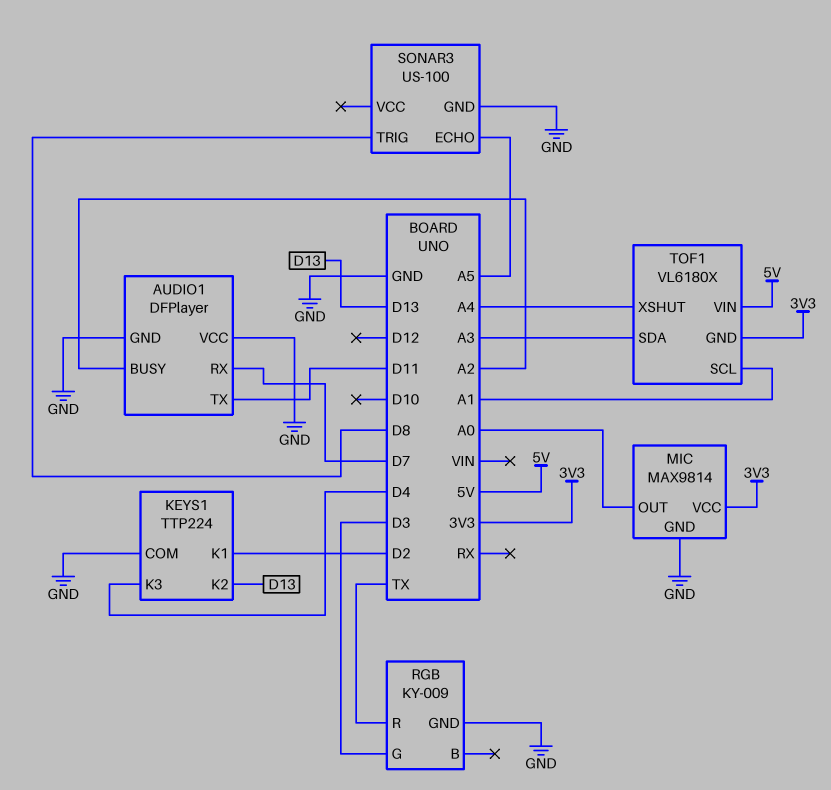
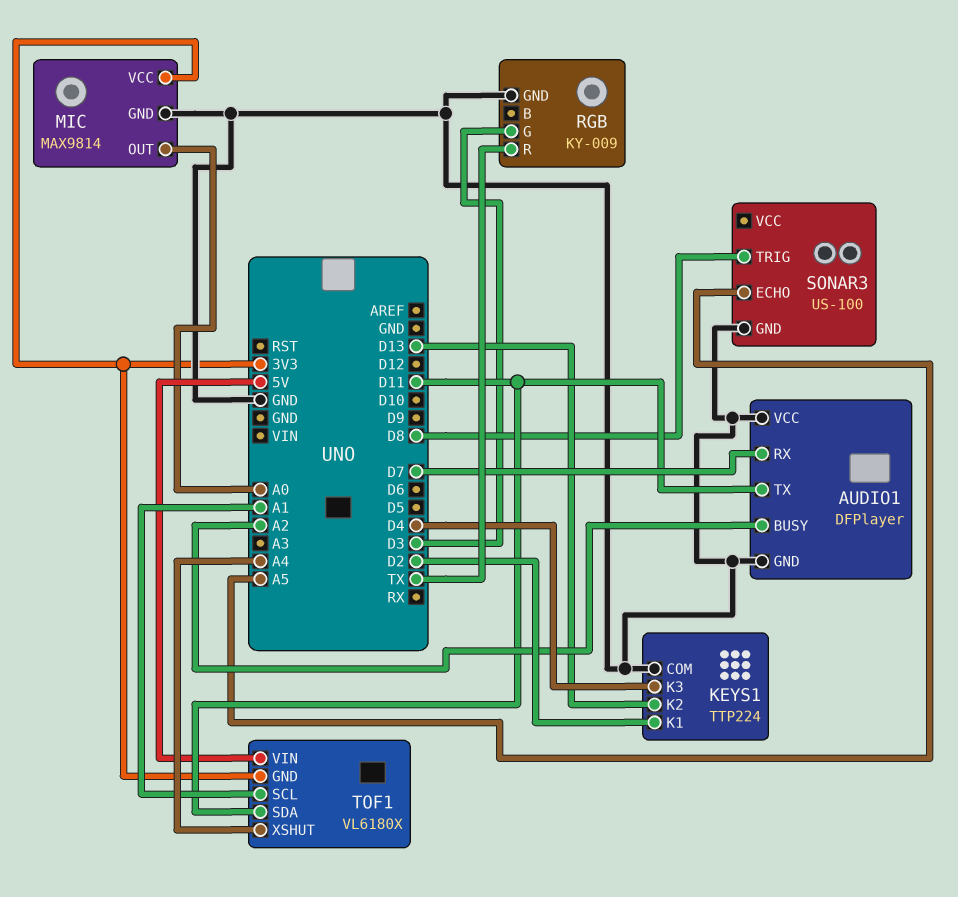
TOF1 pin SDA: A3 -> D11

